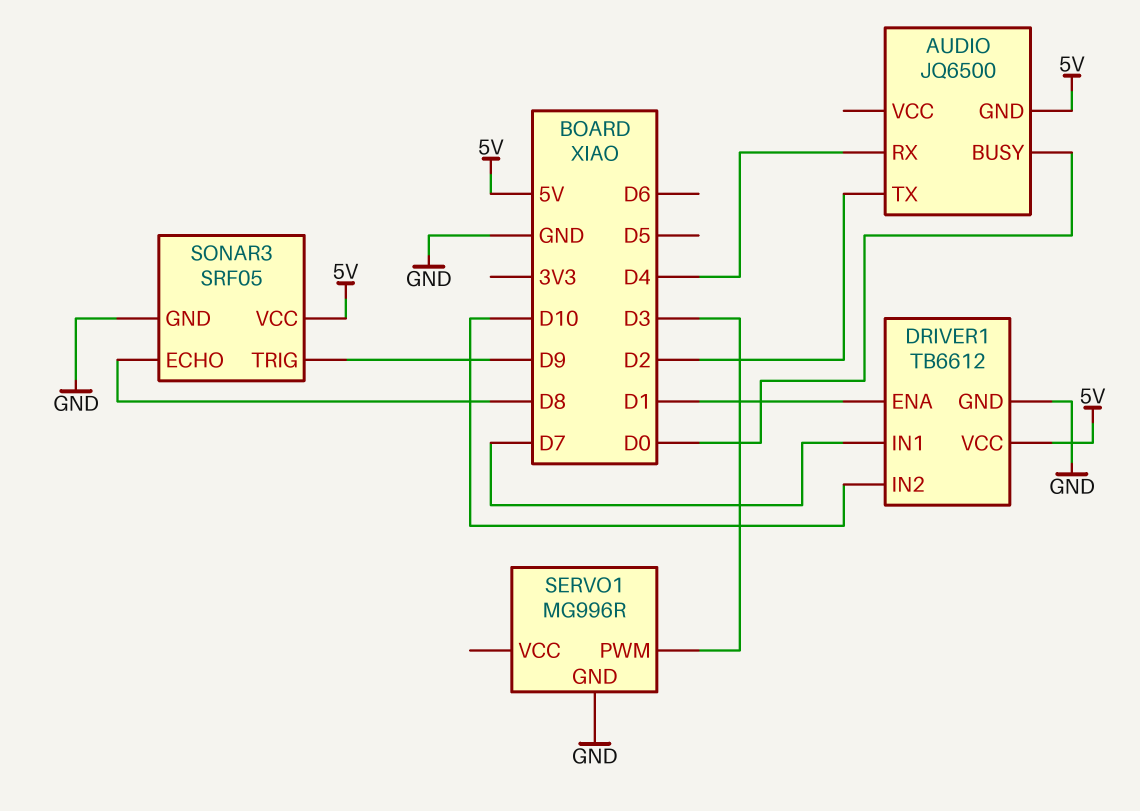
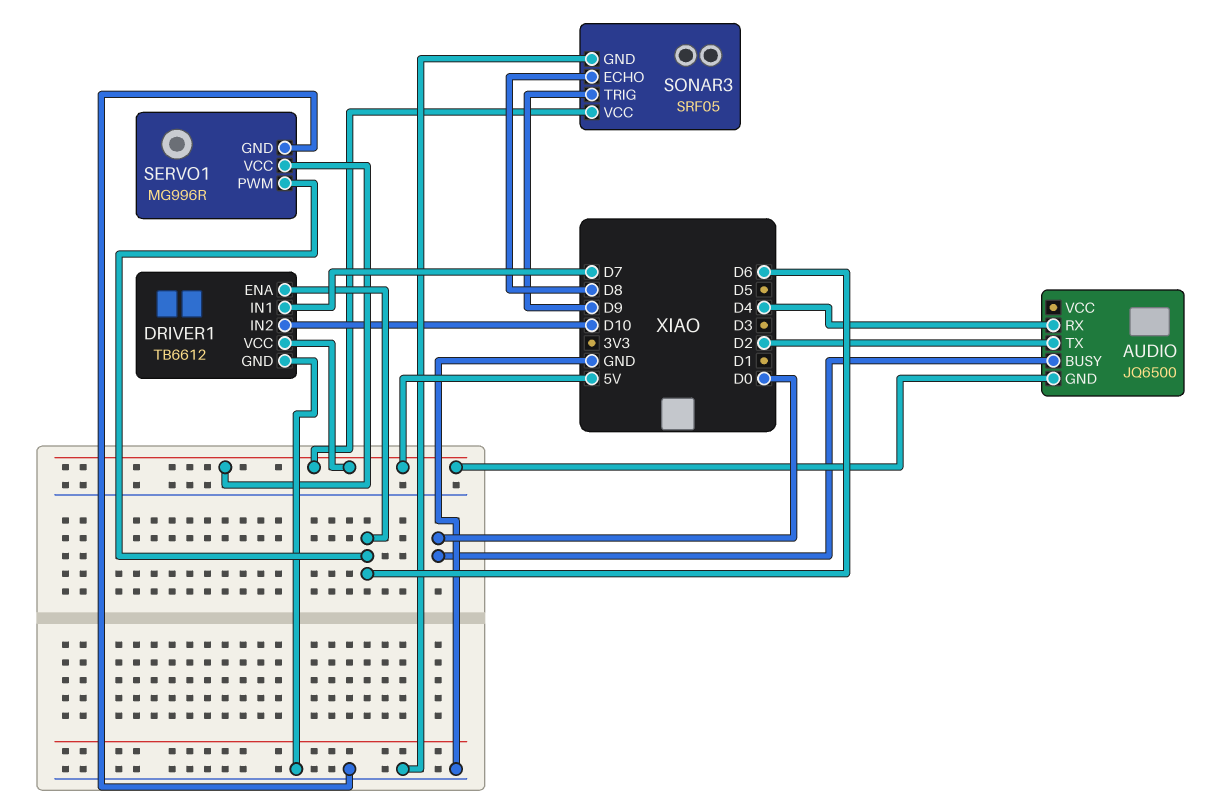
DRIVER1 pin ENA: D1 -> D6
SERVO1 pin PWM: D3 -> D6
SERVO1 pin VCC: none -> 5V

